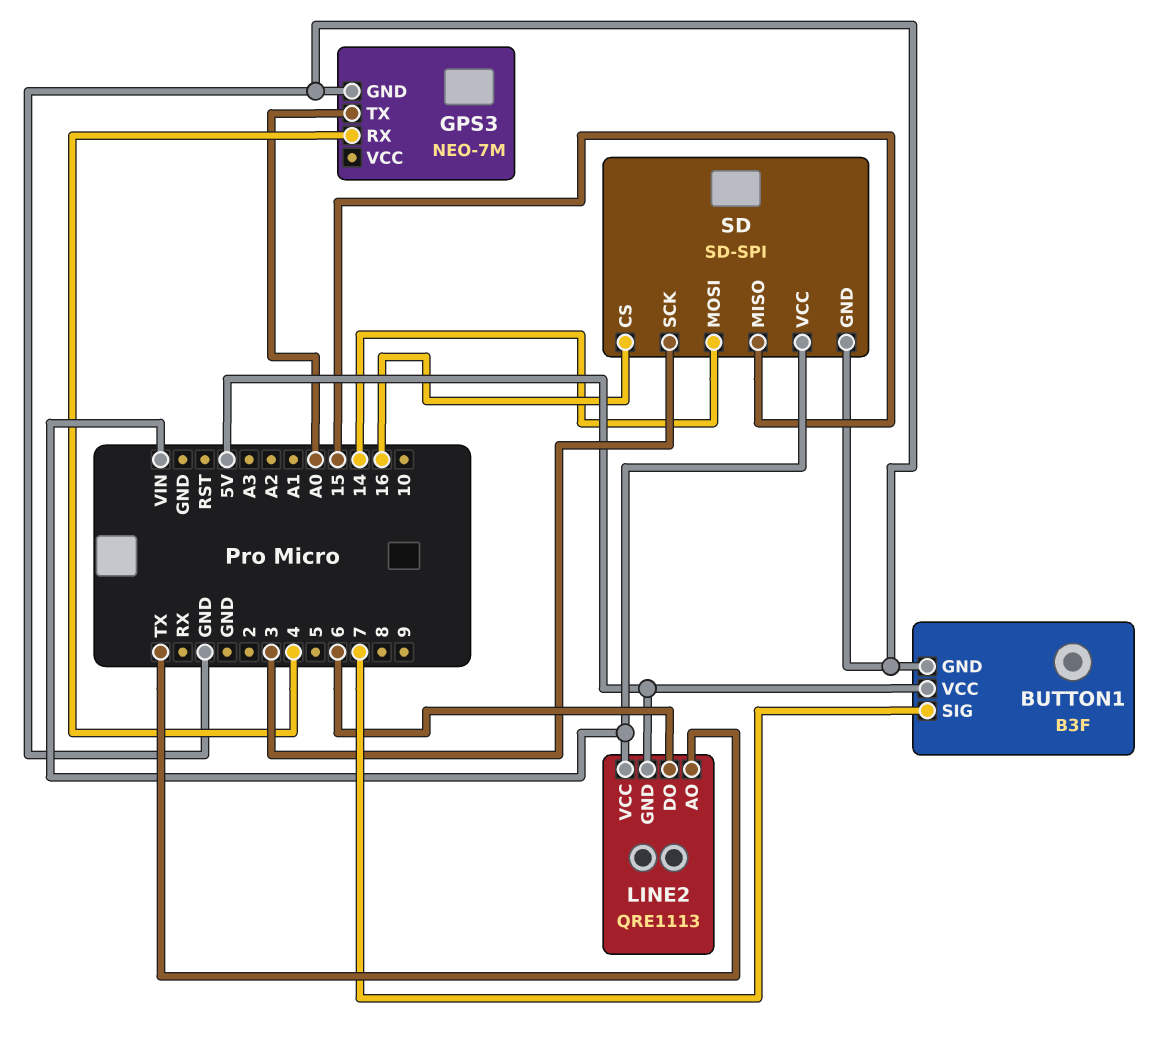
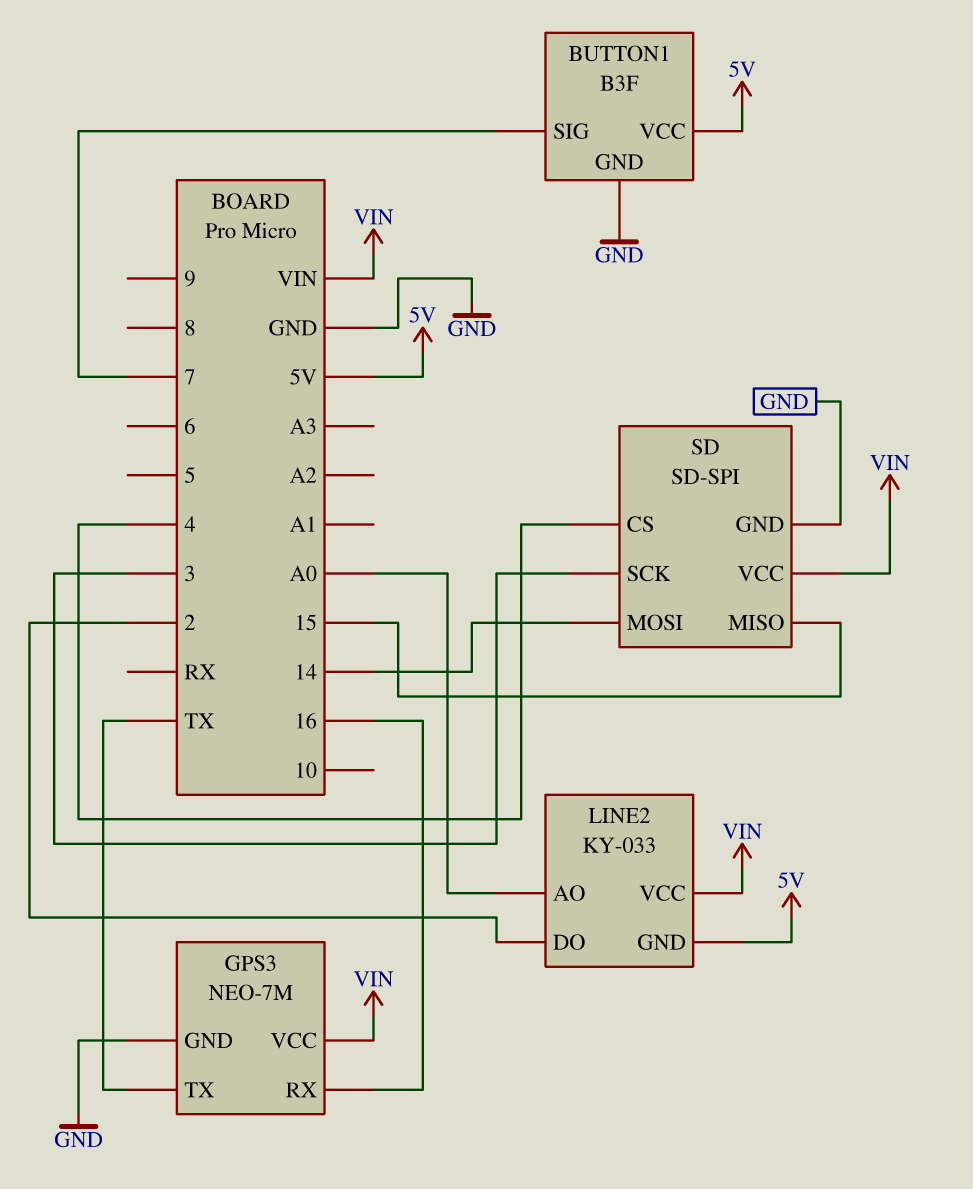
GPS3 pin RX: 4 -> 16
GPS3 pin TX: A0 -> TX
GPS3 pin VCC: none -> VIN
LINE2: QRE1113 -> KY-033
LINE2 pin AO: TX -> A0
LINE2 pin DO: 6 -> 2
SD pin CS: 16 -> 4

